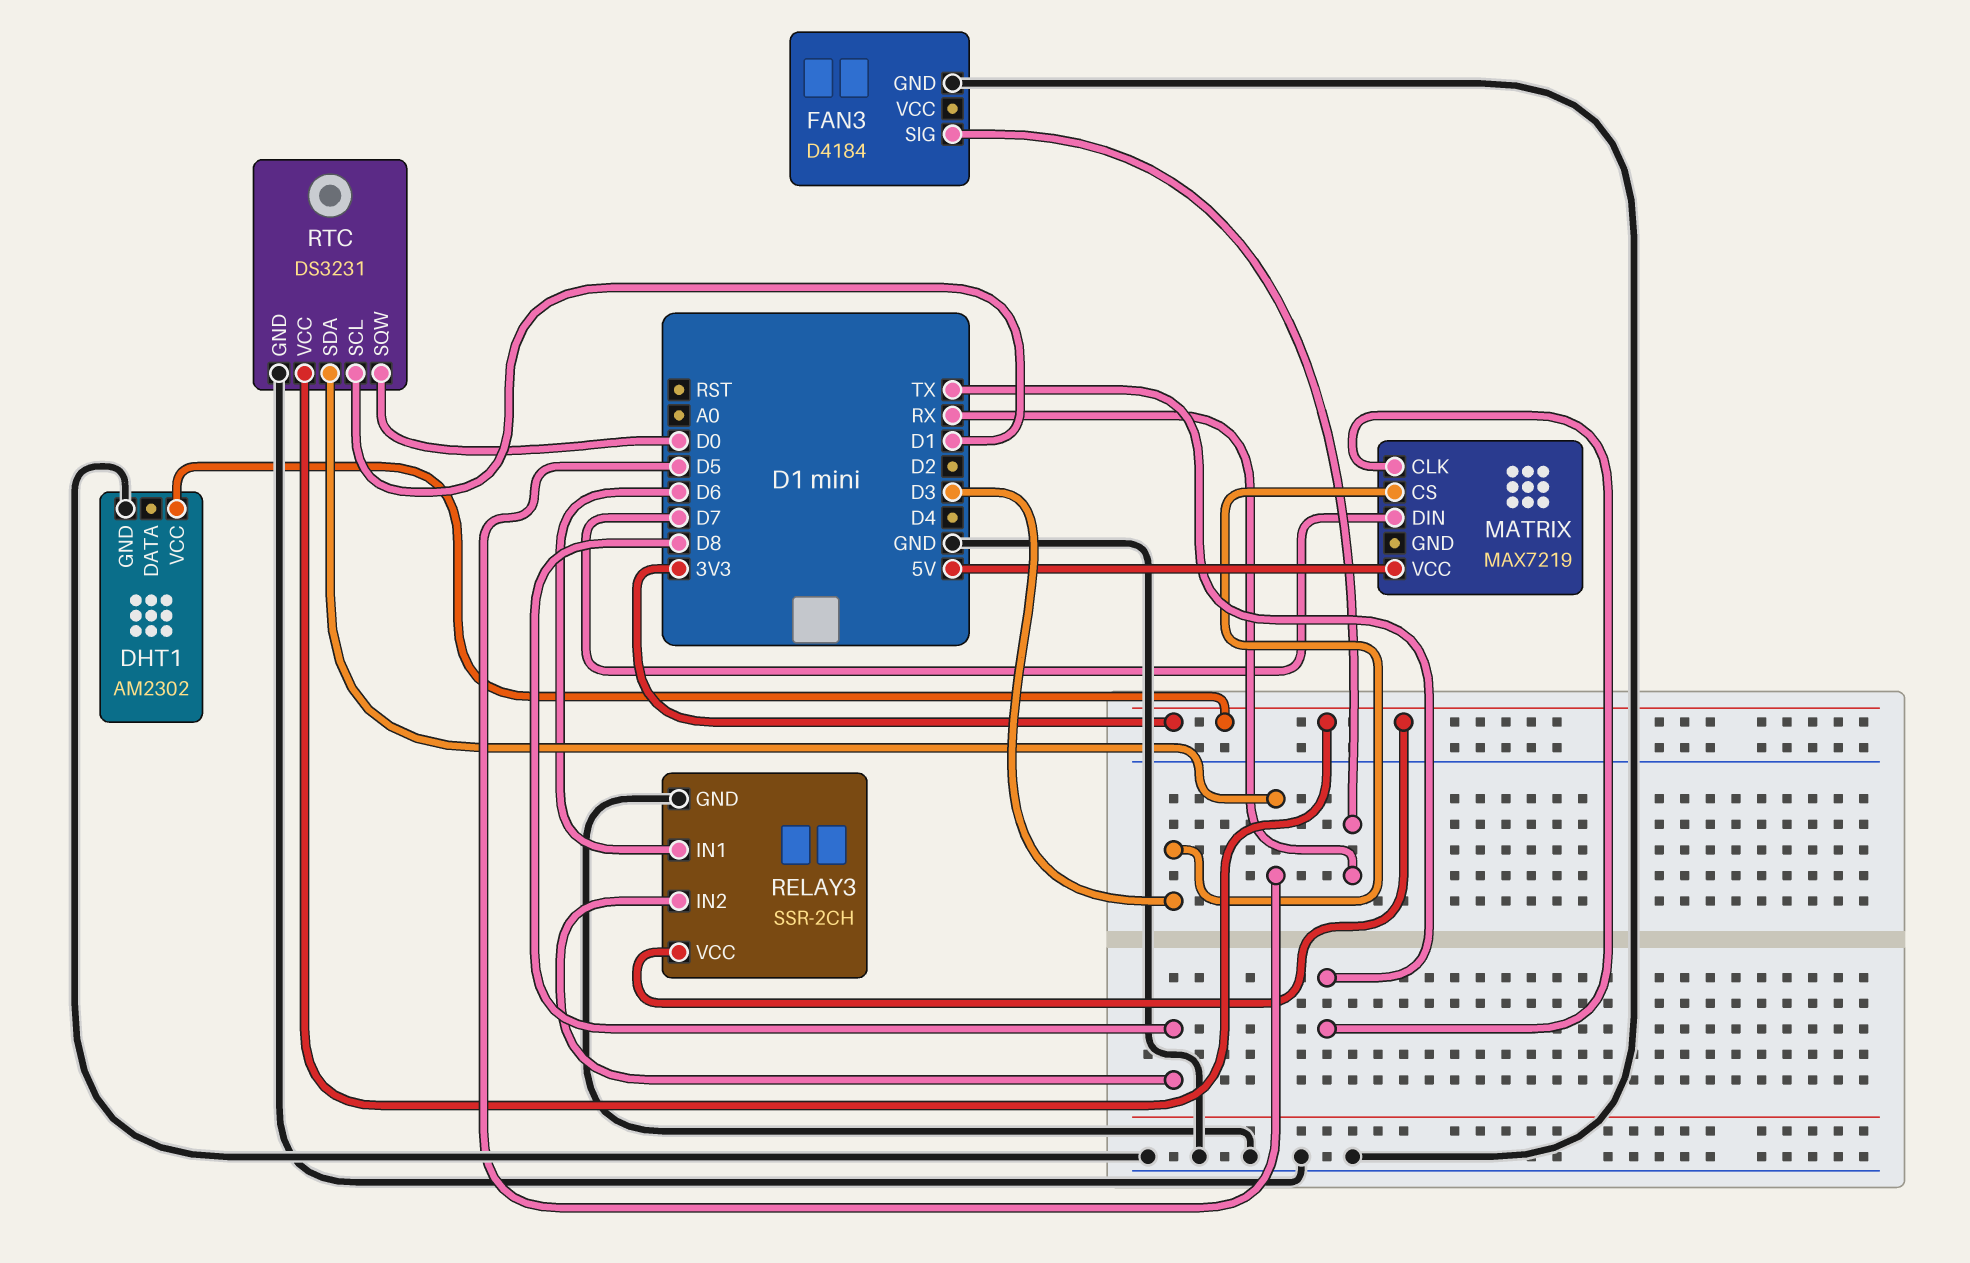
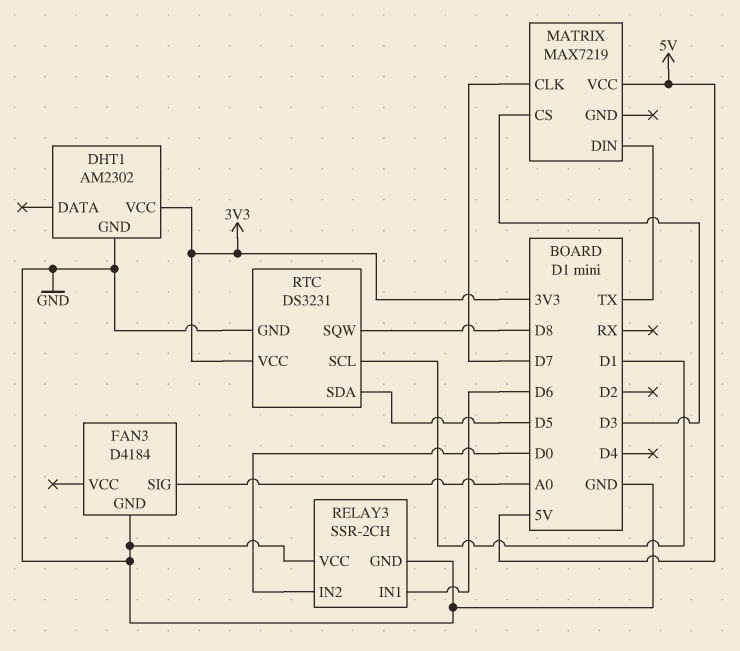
FAN3 pin SIG: RX -> A0
MATRIX pin CLK: TX -> D7
MATRIX pin DIN: D7 -> TX
RELAY3 pin IN2: D8 -> D0
RELAY3 pin VCC: 3V3 -> GND
RTC pin SQW: D0 -> D8

